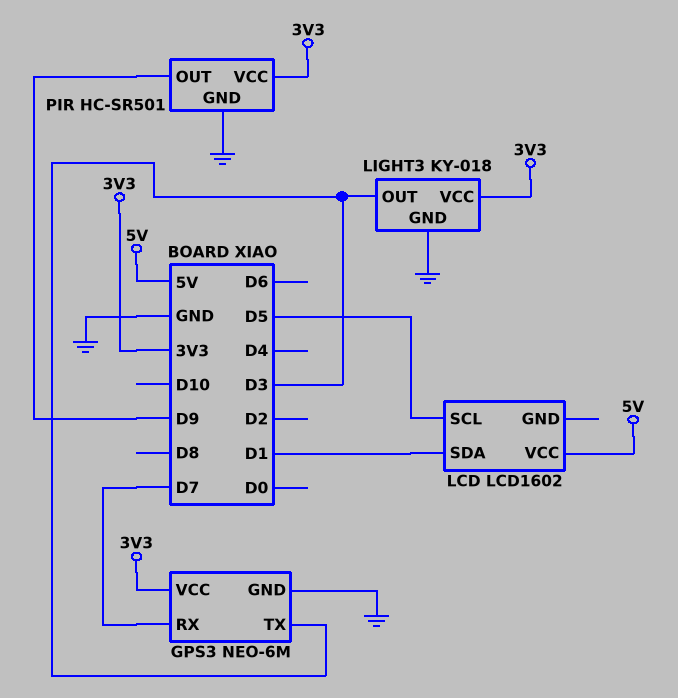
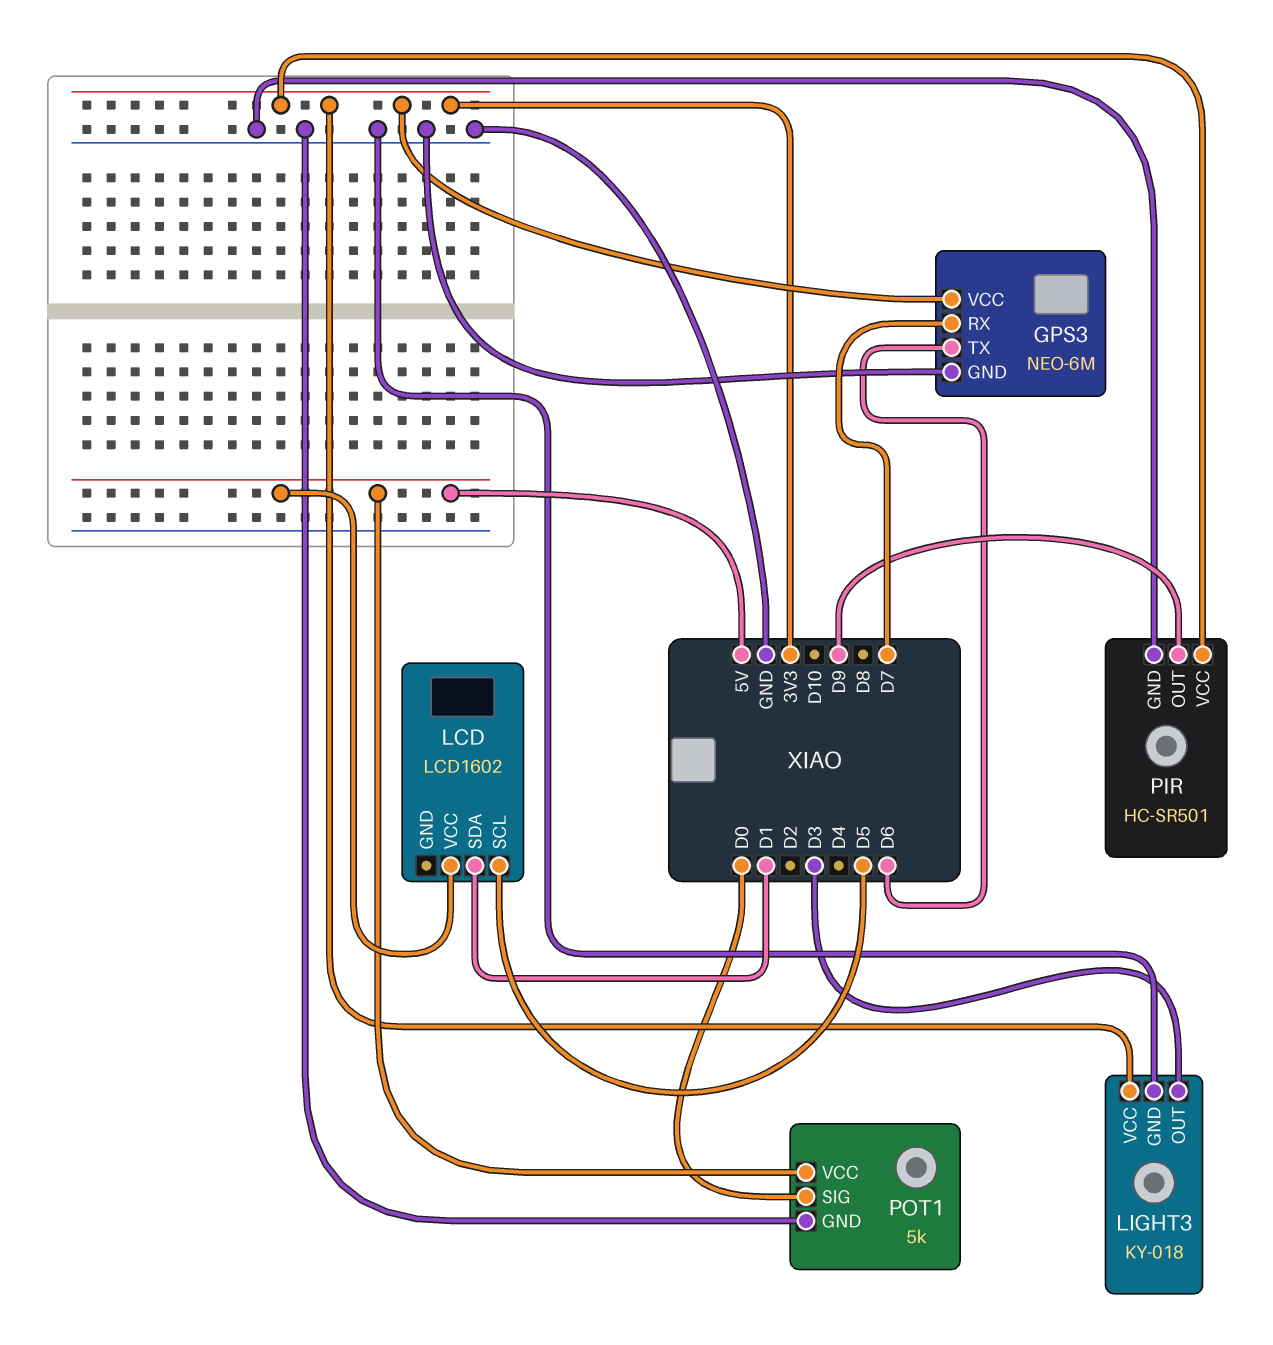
GPS3 pin TX: D3 -> D6
POT1: none -> 5k
POT1 pin GND: none -> GND
POT1 pin SIG: none -> D0
POT1 pin VCC: none -> 5V

